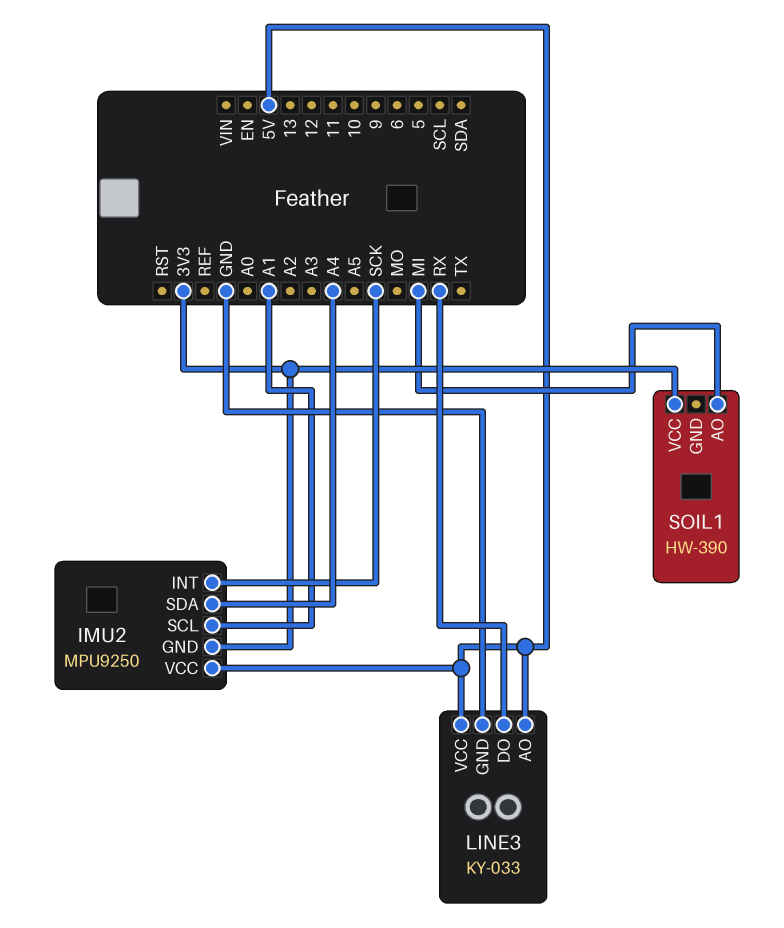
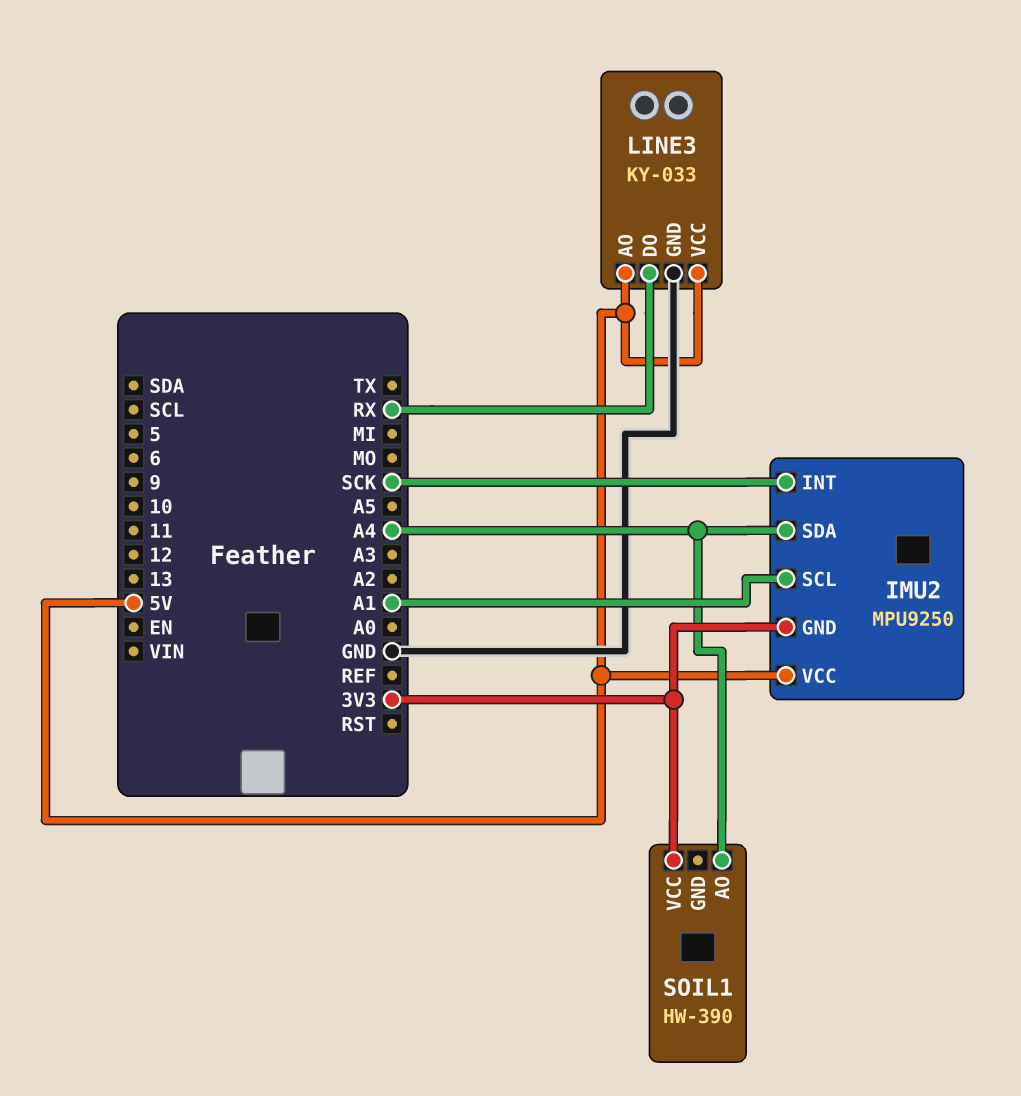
SOIL1 pin AO: MI -> A4

